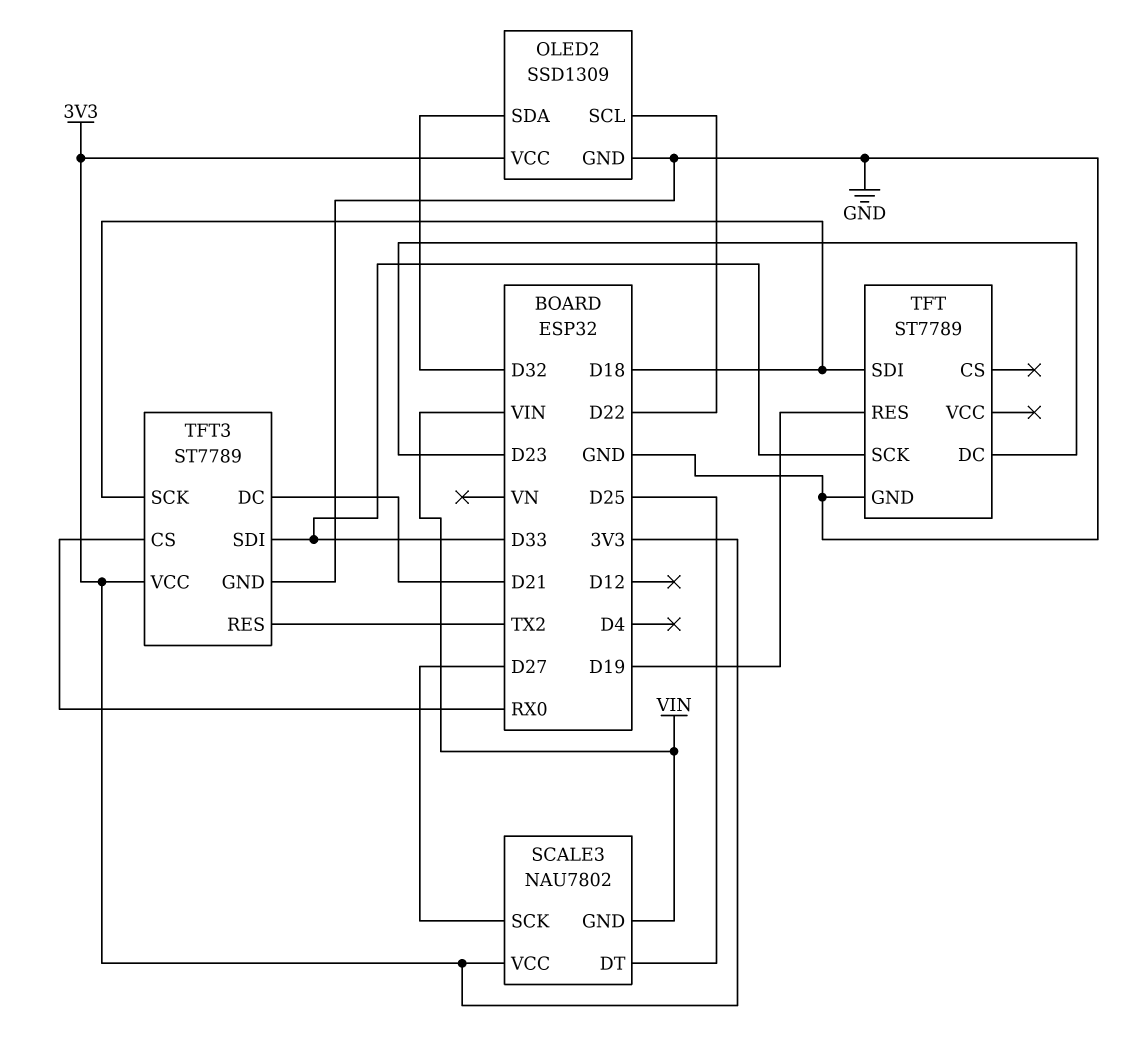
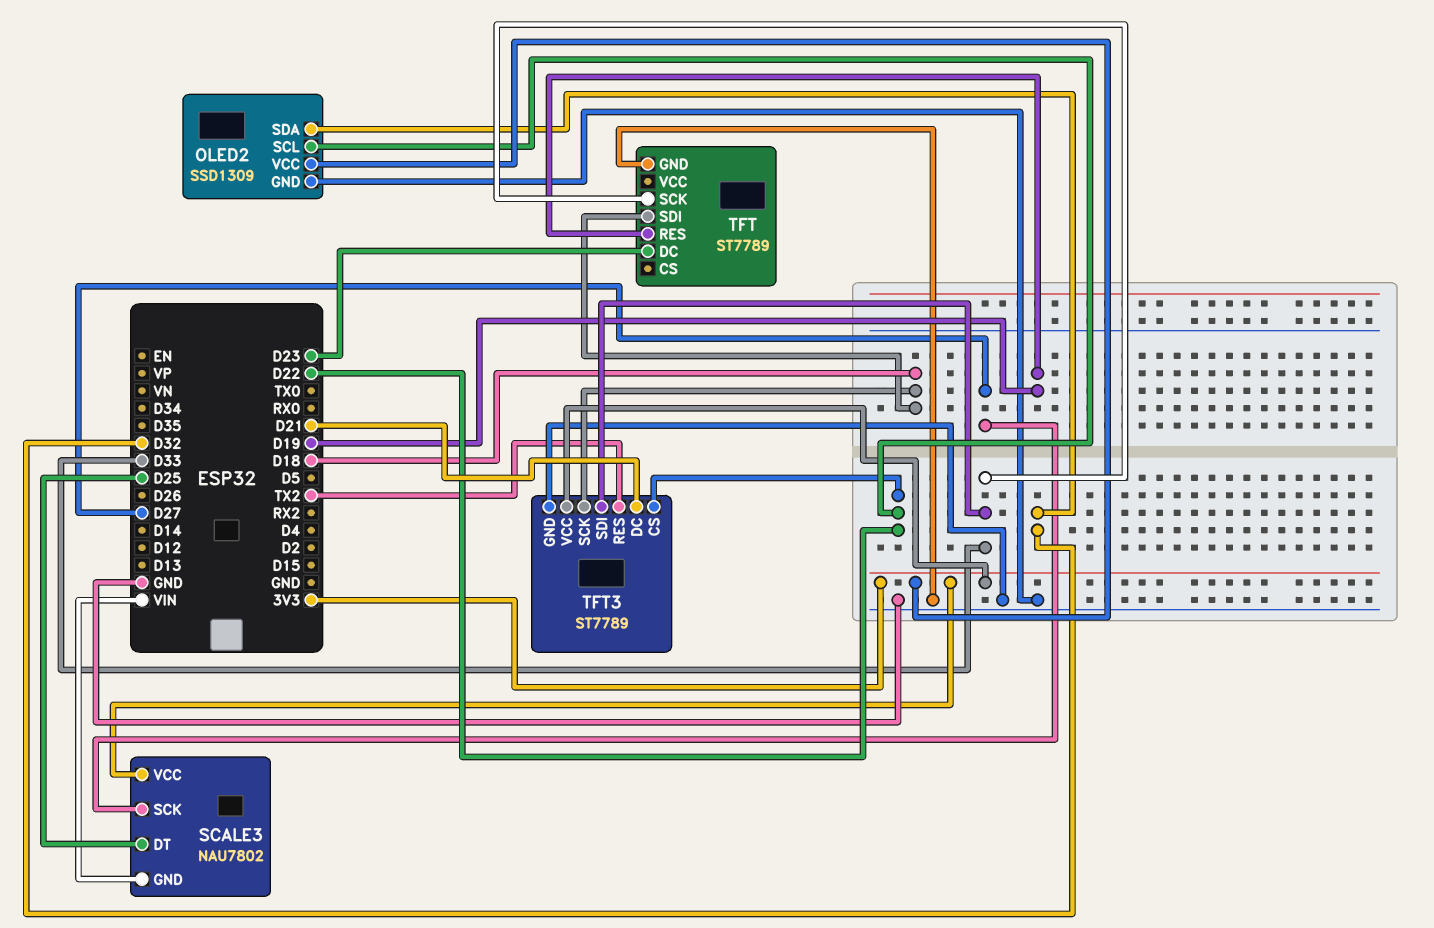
TFT3 pin CS: RX0 -> D22

